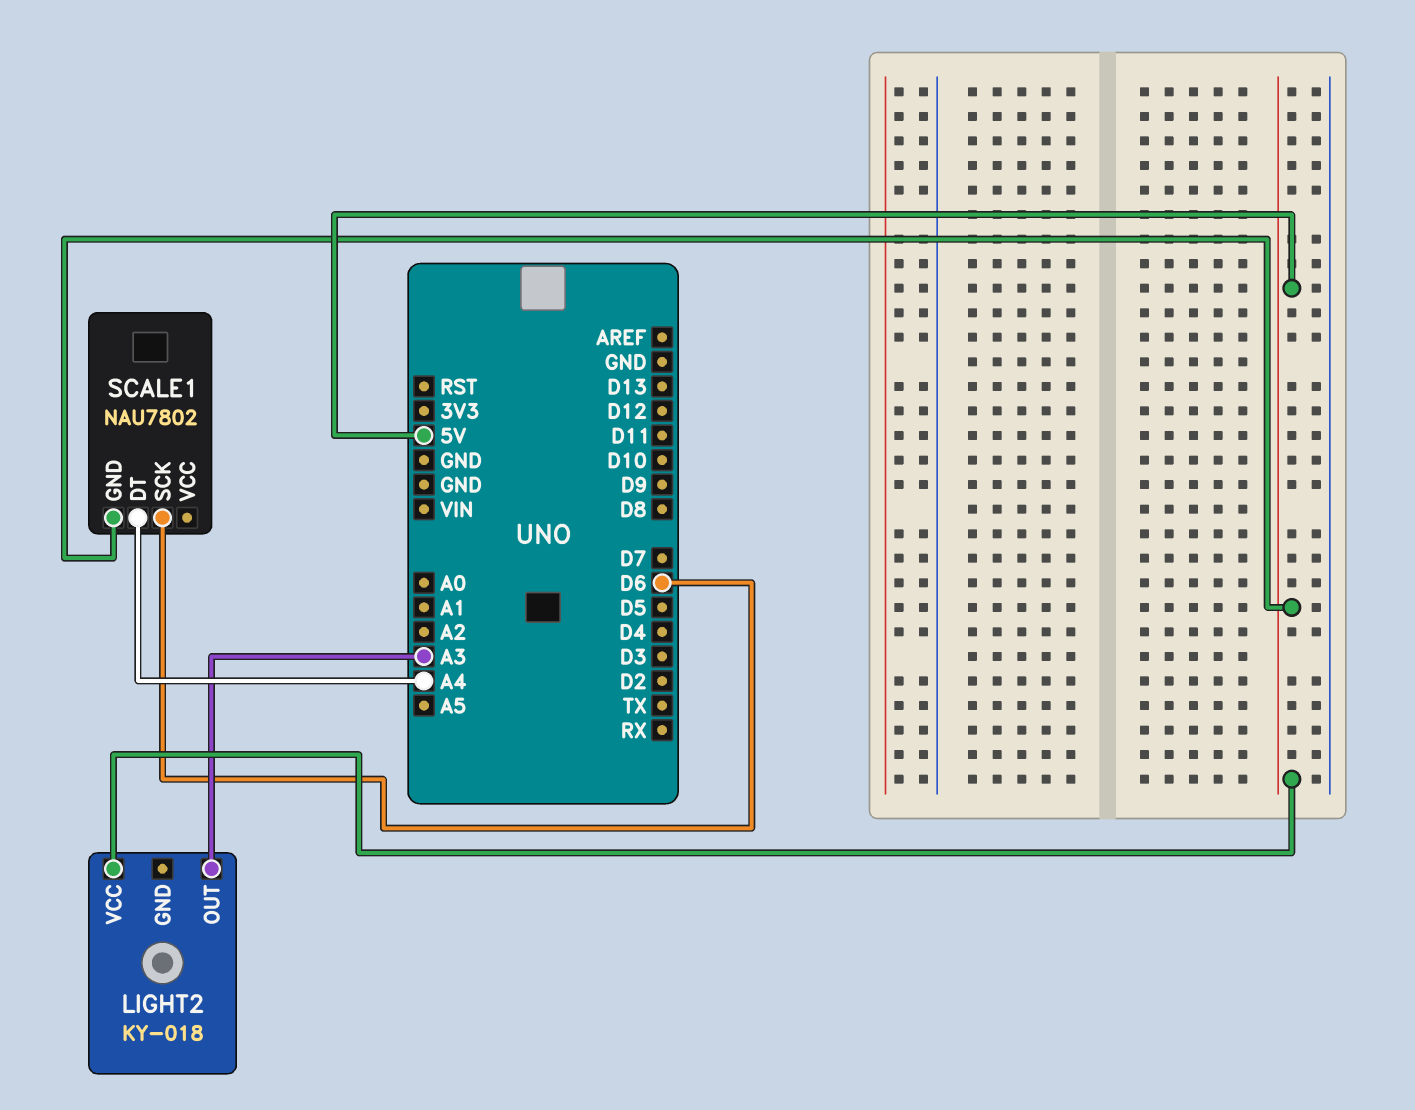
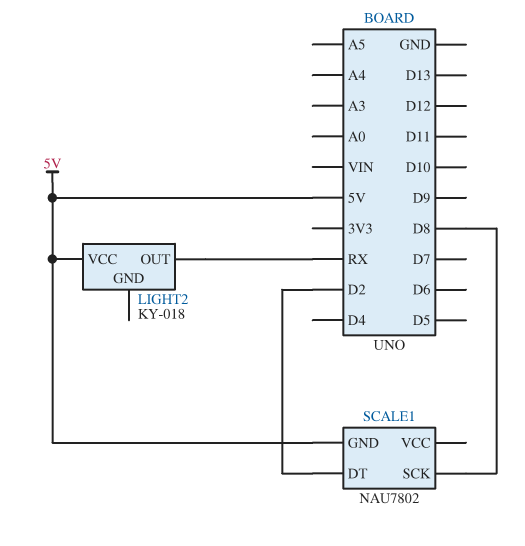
LIGHT2 pin OUT: A3 -> RX
SCALE1 pin DT: A4 -> D2
SCALE1 pin SCK: D6 -> D8

